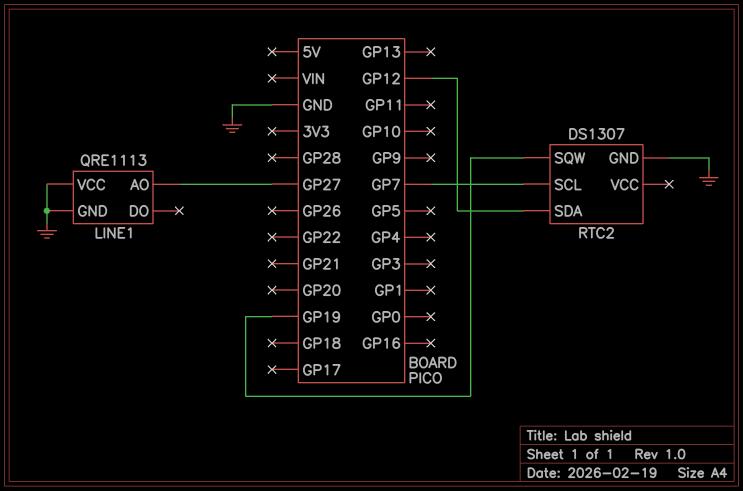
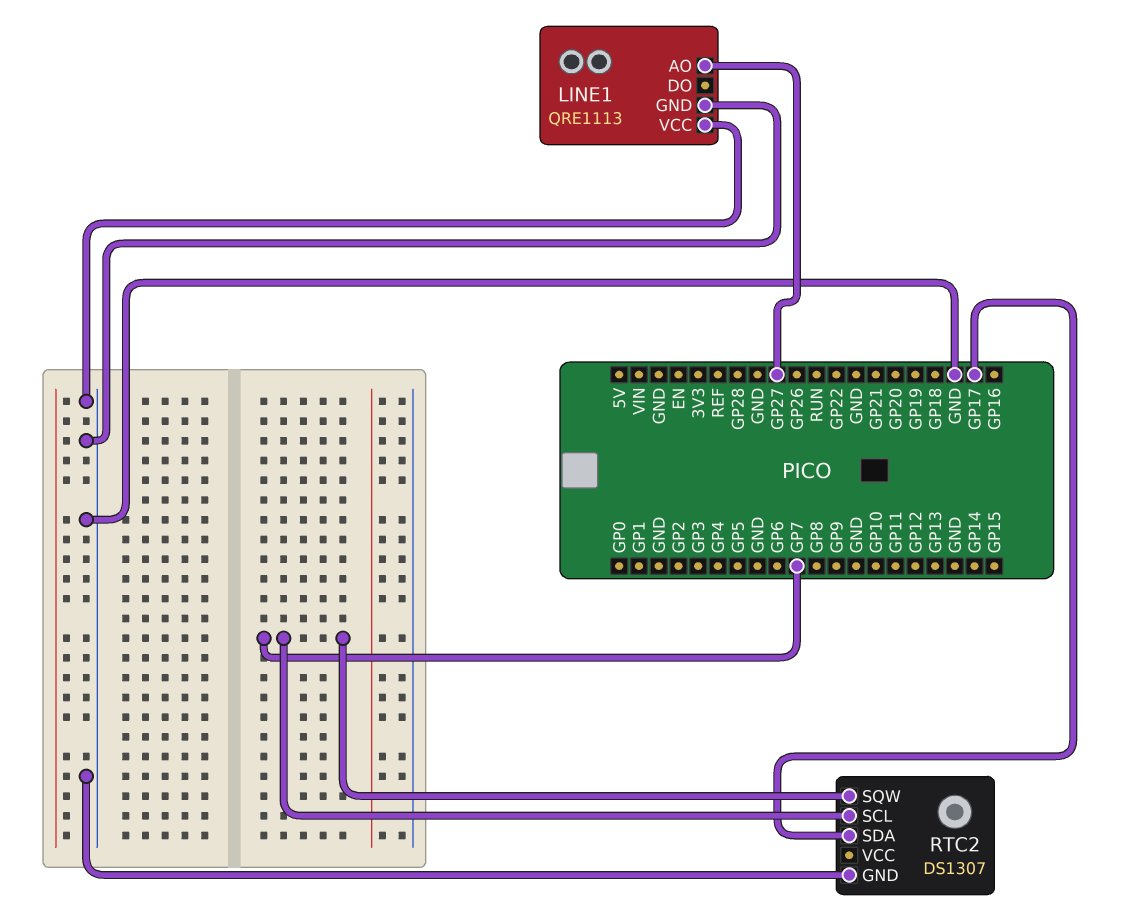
RTC2 pin SDA: GP12 -> GP17
RTC2 pin SQW: GP19 -> GP7

